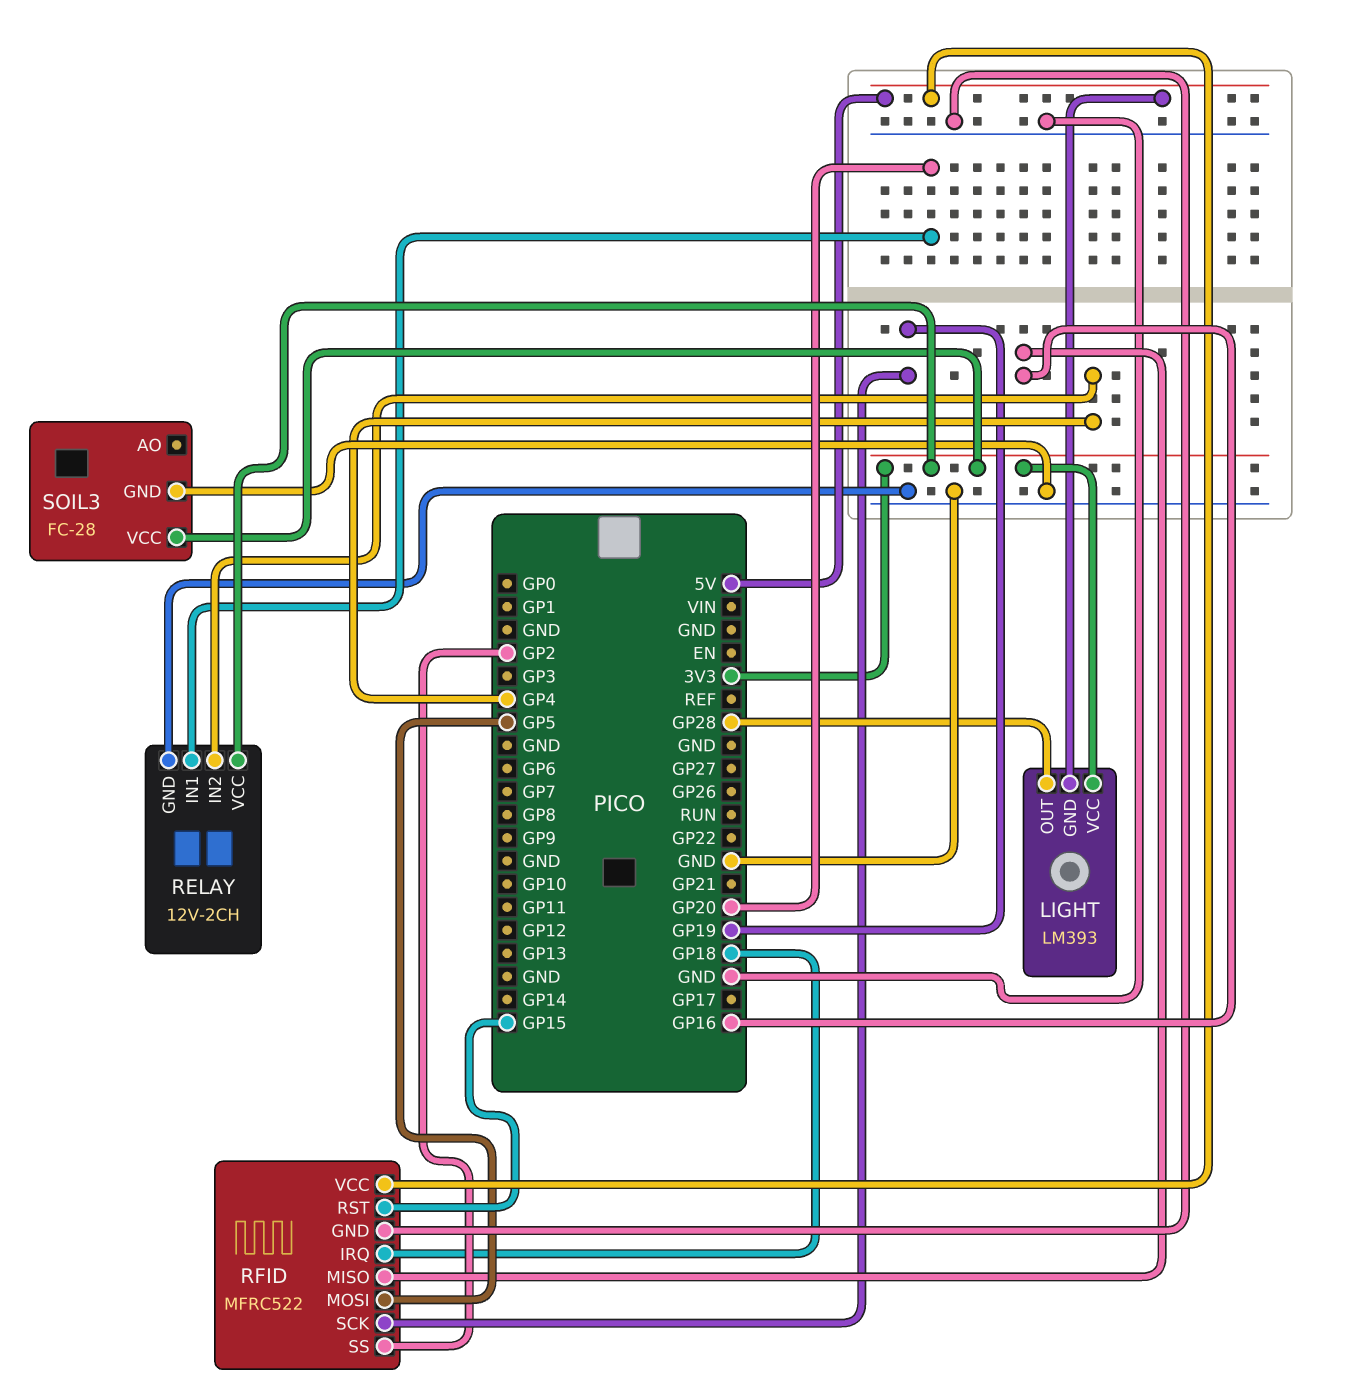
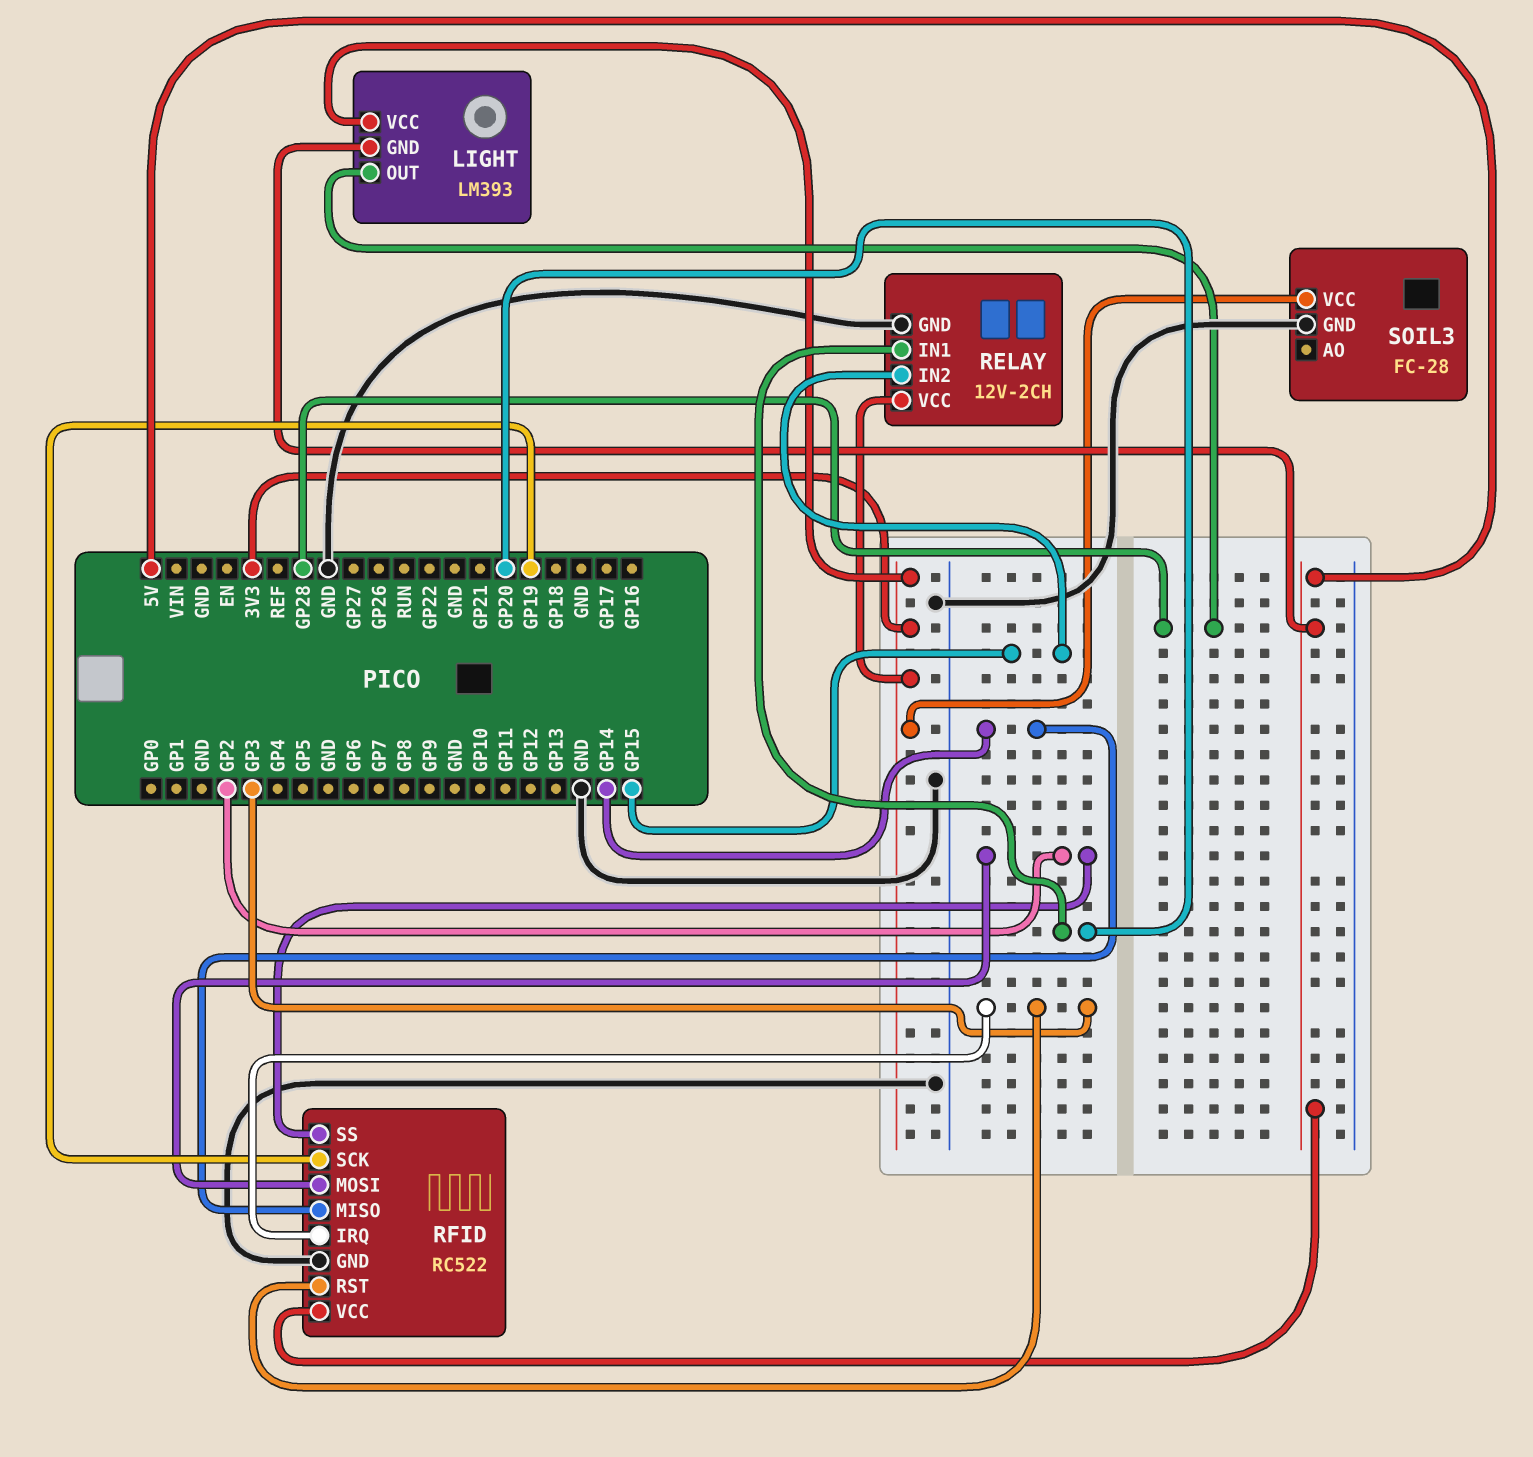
RELAY pin IN2: GP4 -> GP15
RFID: MFRC522 -> RC522
RFID pin IRQ: GP18 -> GP3
RFID pin MISO: GP16 -> GP14
RFID pin MOSI: GP5 -> GP2
RFID pin RST: GP15 -> GP3

